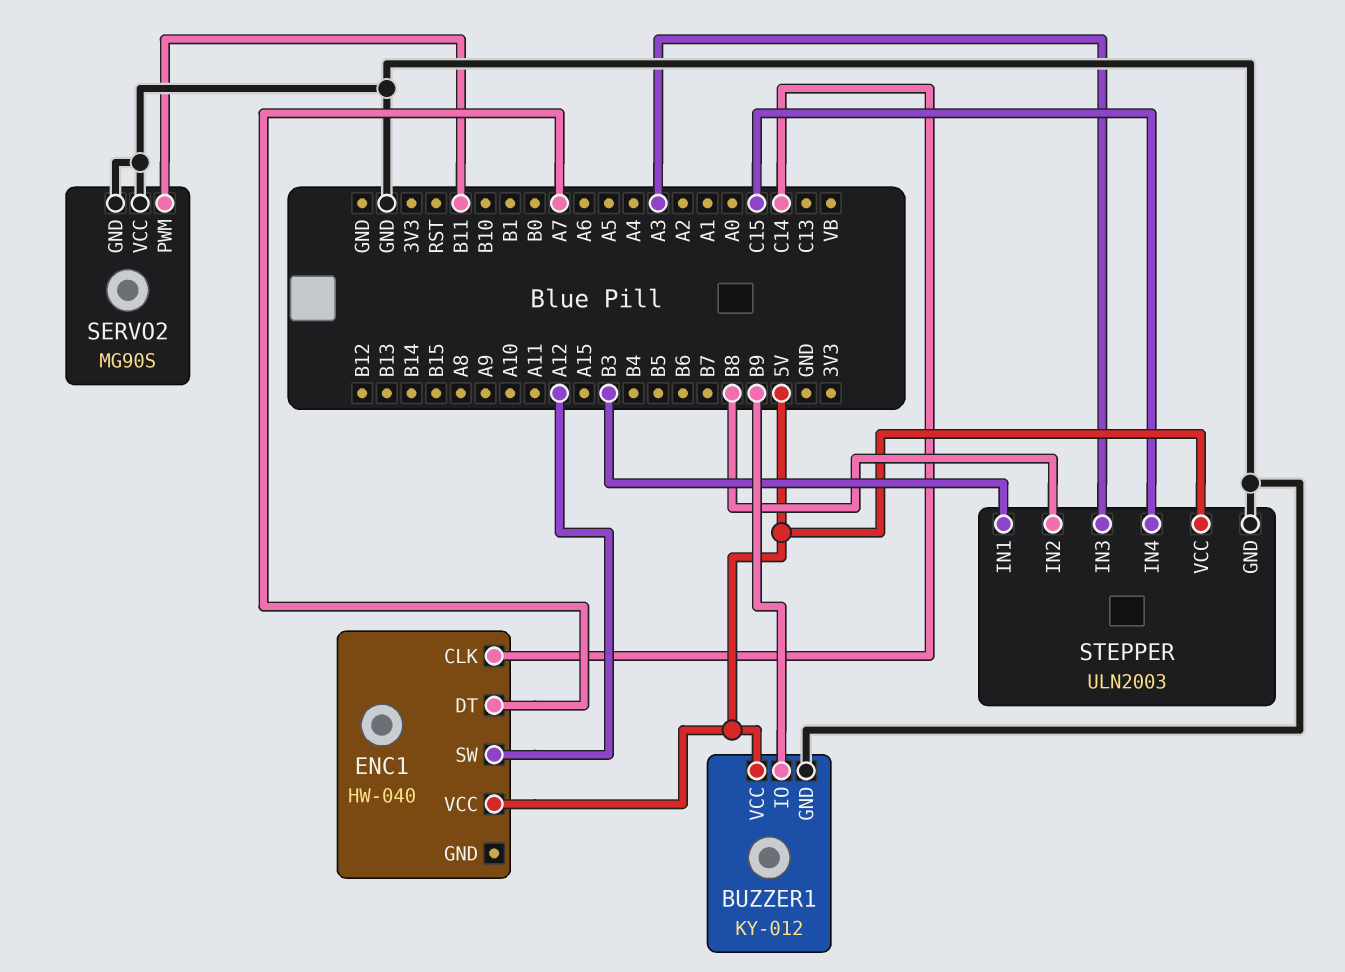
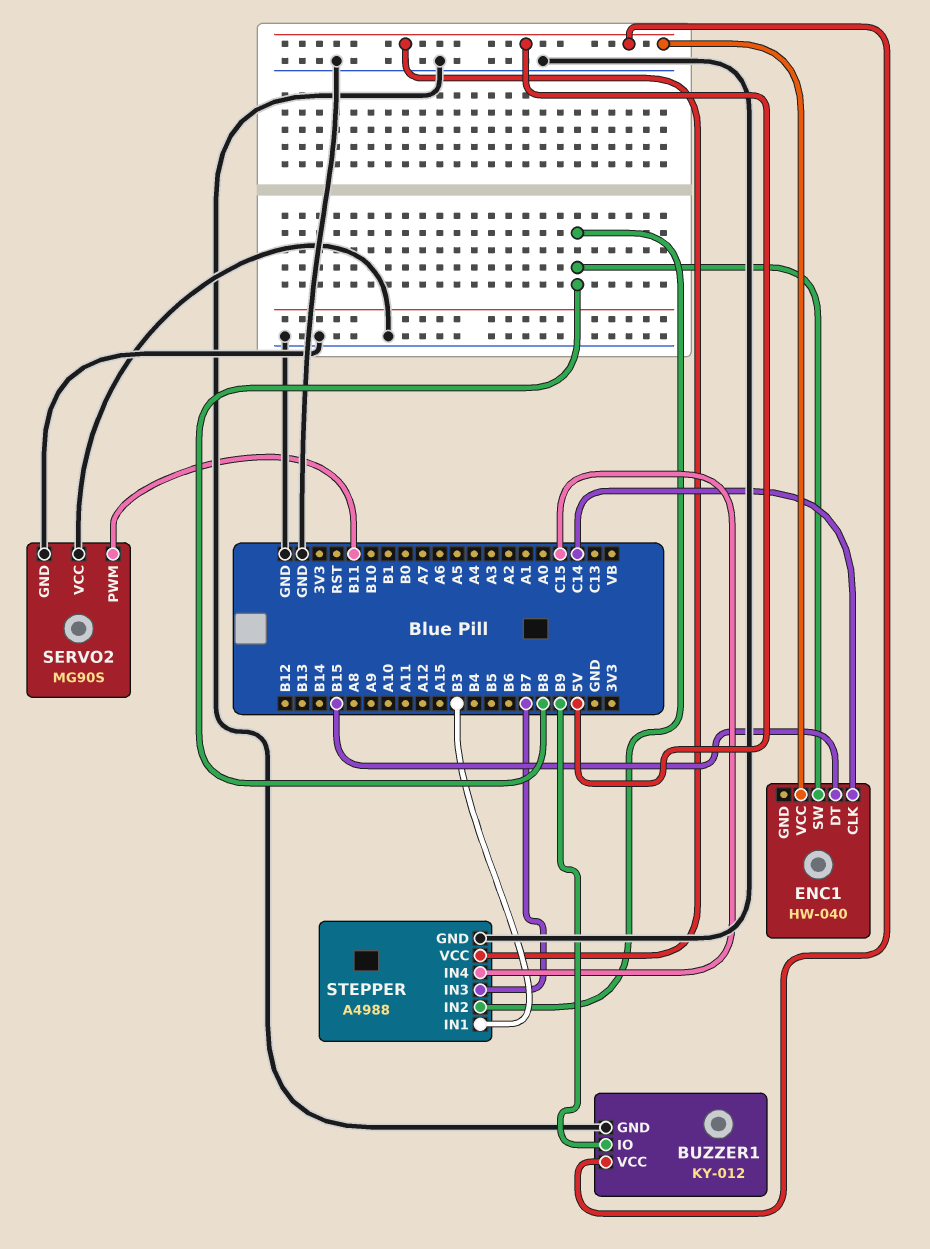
ENC1 pin DT: A7 -> B15
ENC1 pin SW: A12 -> B8
STEPPER: ULN2003 -> A4988
STEPPER pin IN3: A3 -> B7

